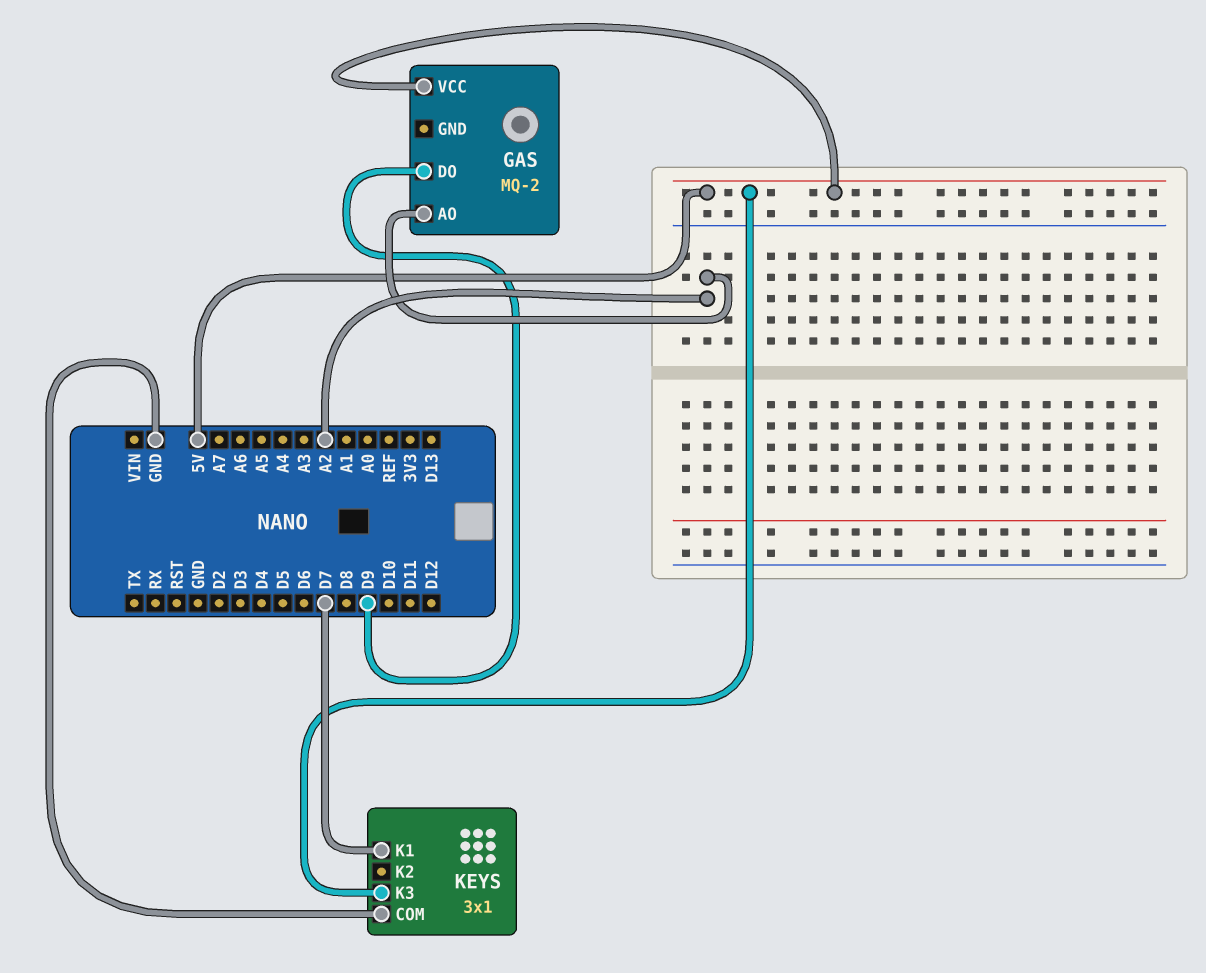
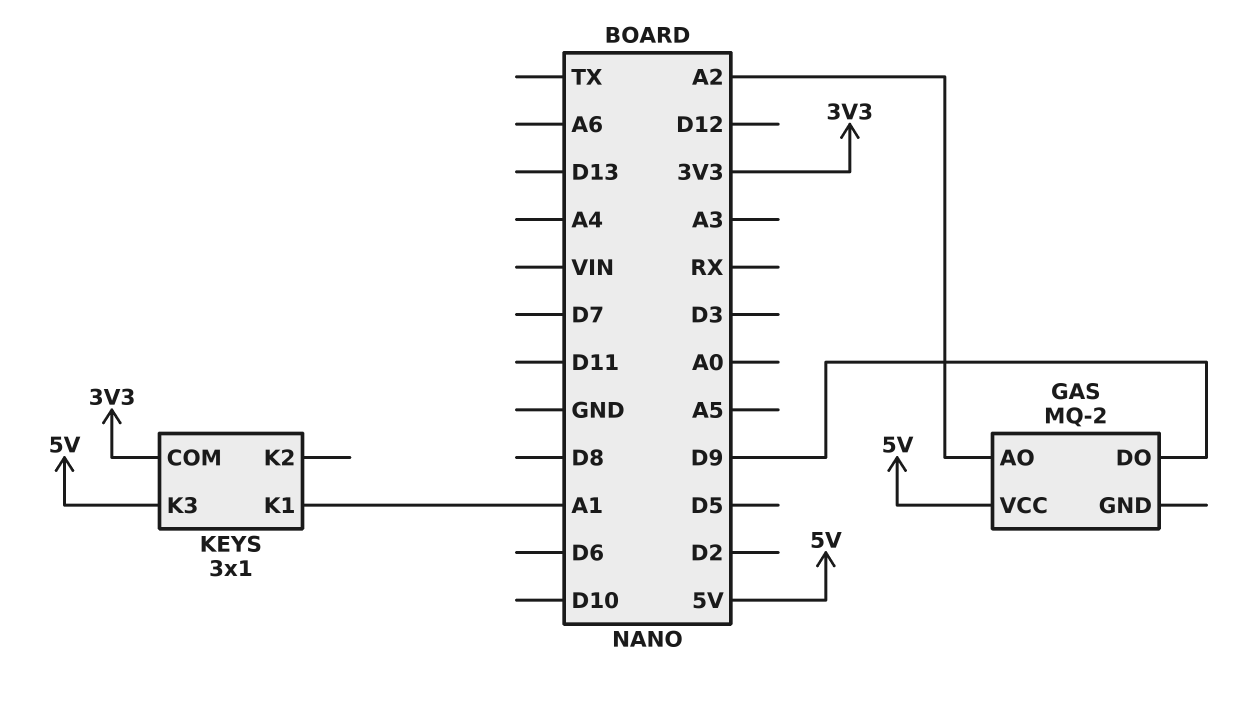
KEYS pin COM: GND -> 3V3
KEYS pin K1: D7 -> A1

